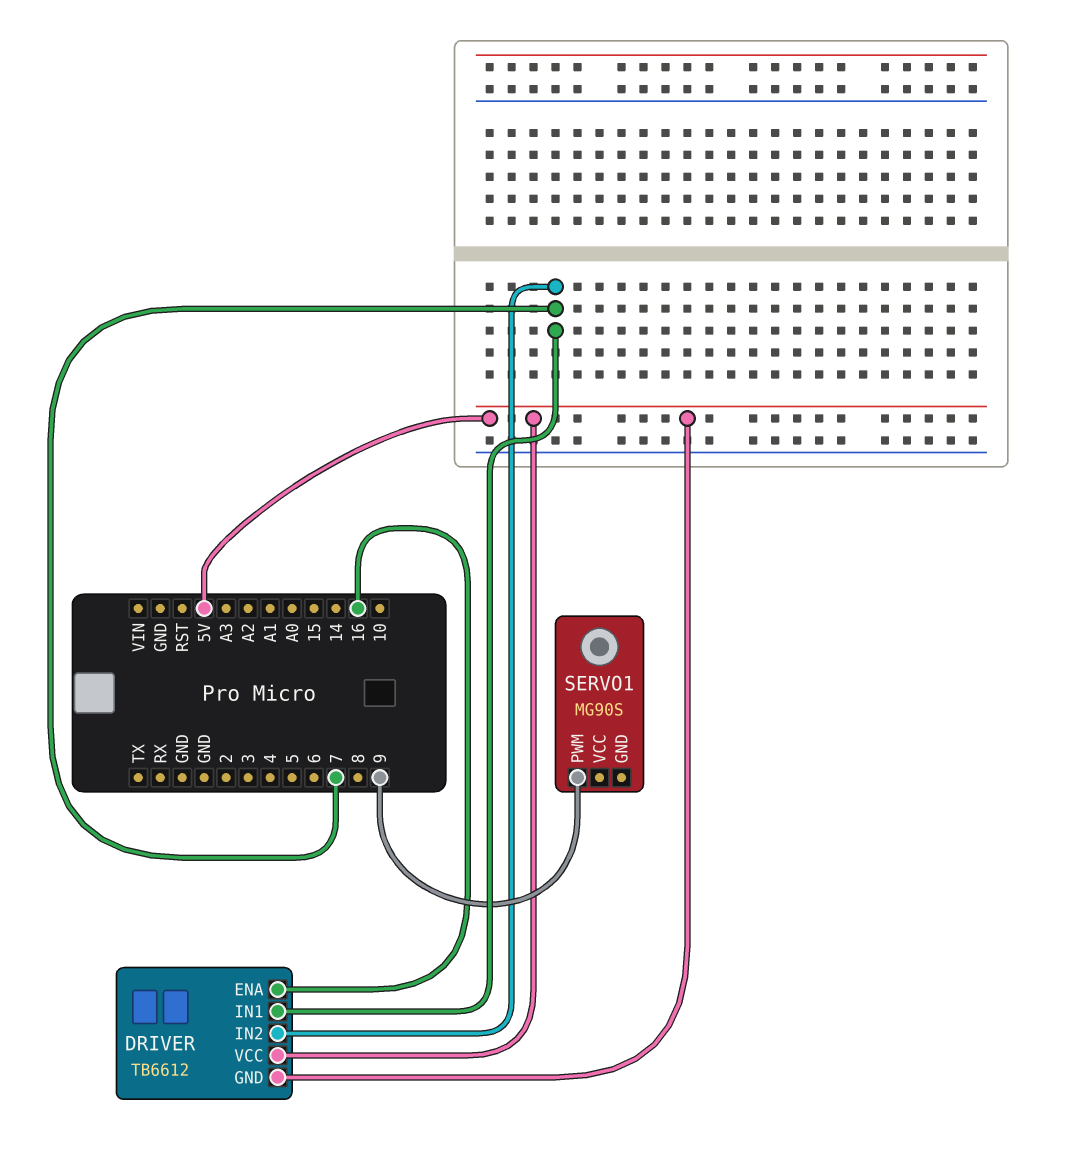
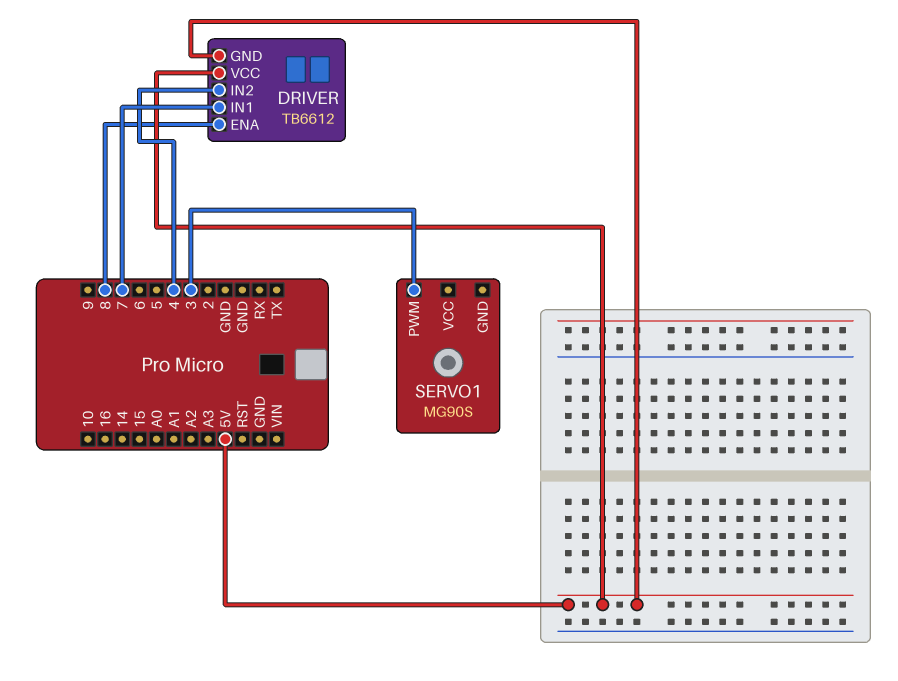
DRIVER pin ENA: 16 -> 8
DRIVER pin IN2: 7 -> 4
SERVO1 pin PWM: 9 -> 3

